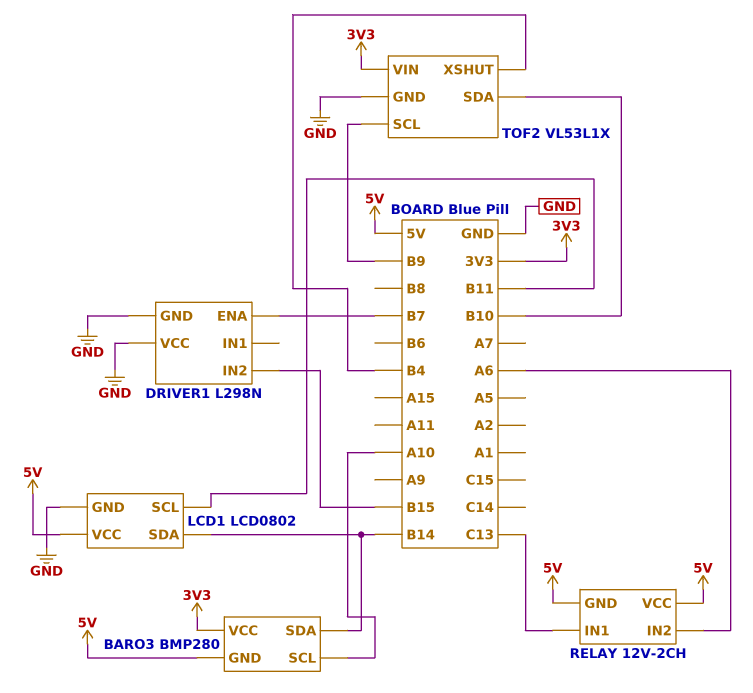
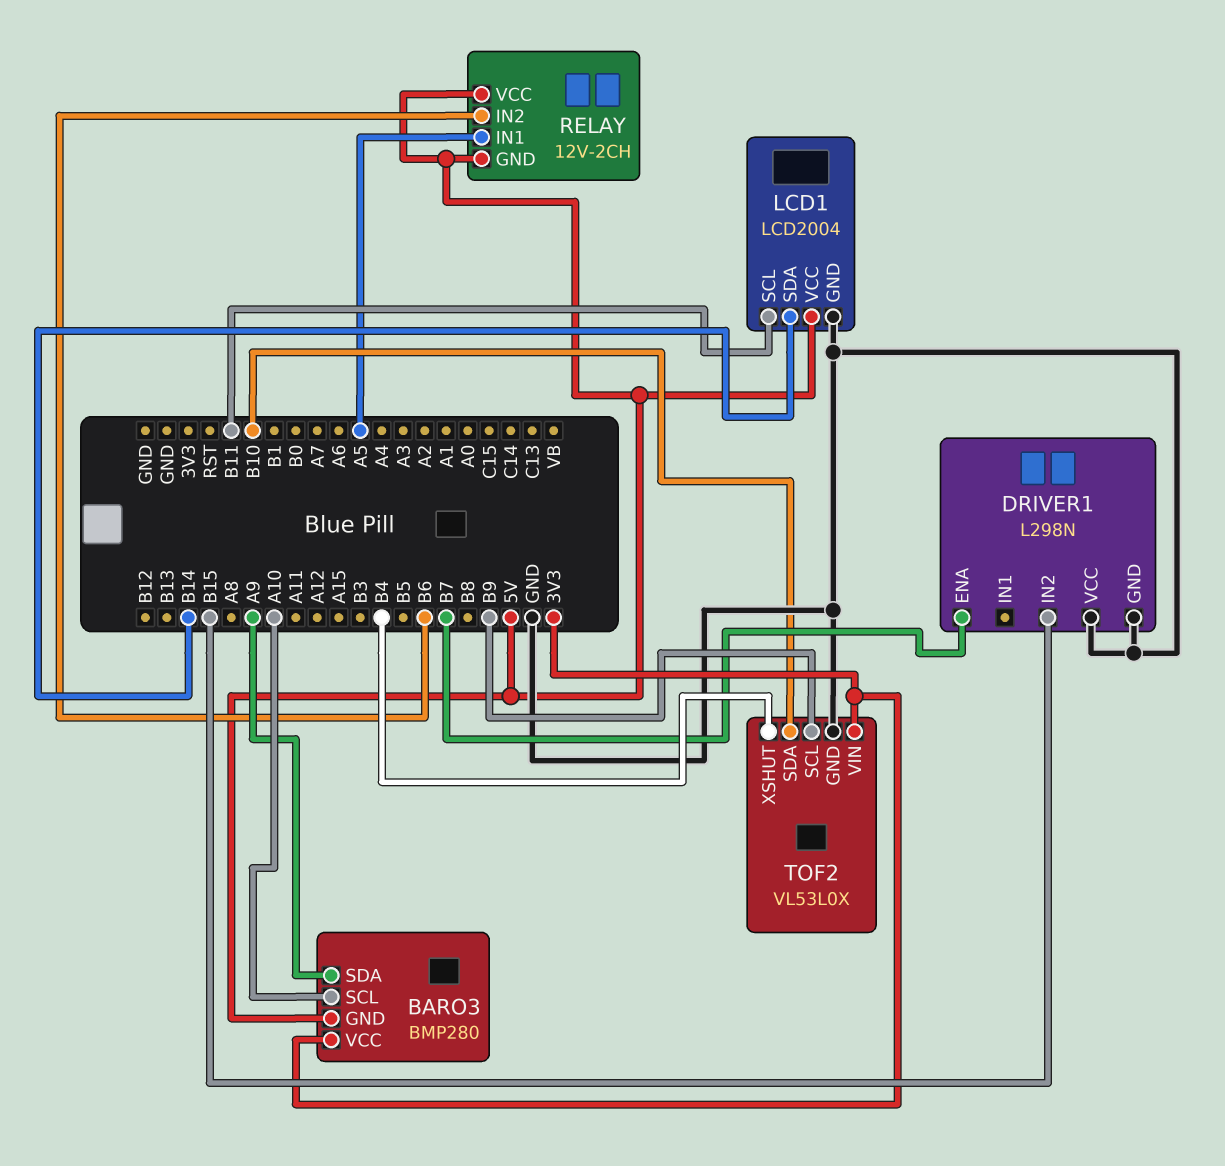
BARO3 pin SDA: B14 -> A9
LCD1: LCD0802 -> LCD2004
RELAY pin IN1: C13 -> A5
RELAY pin IN2: A6 -> B6
TOF2: VL53L1X -> VL53L0X

